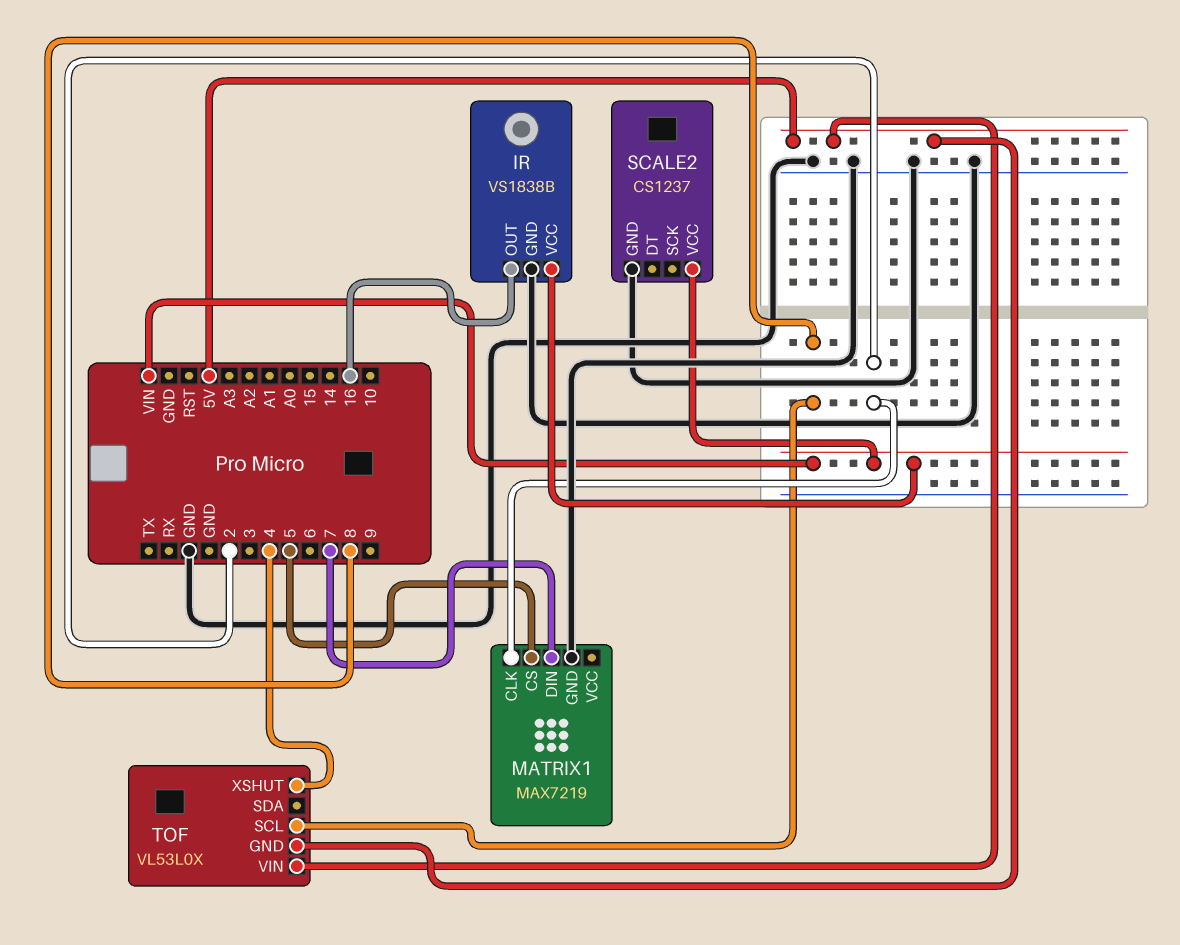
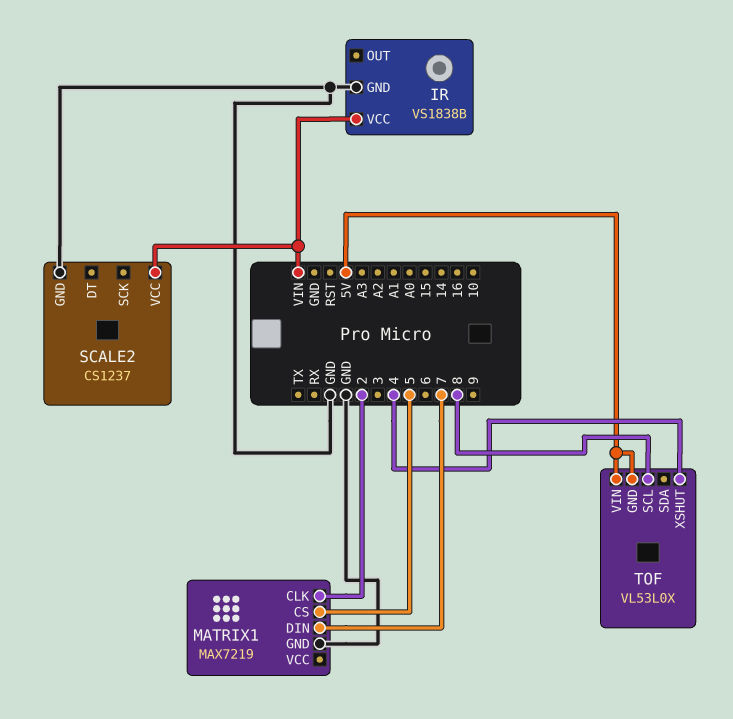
IR pin OUT: 16 -> none

